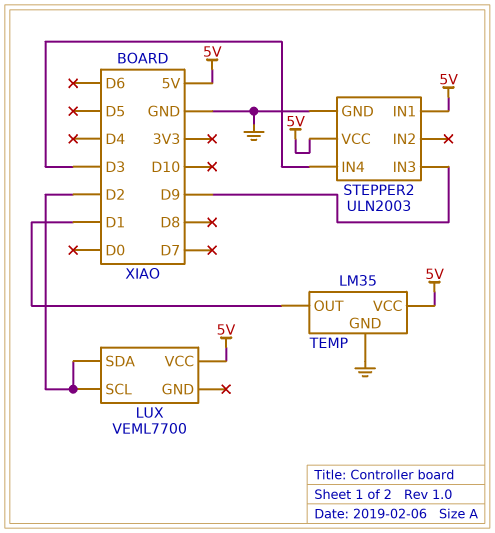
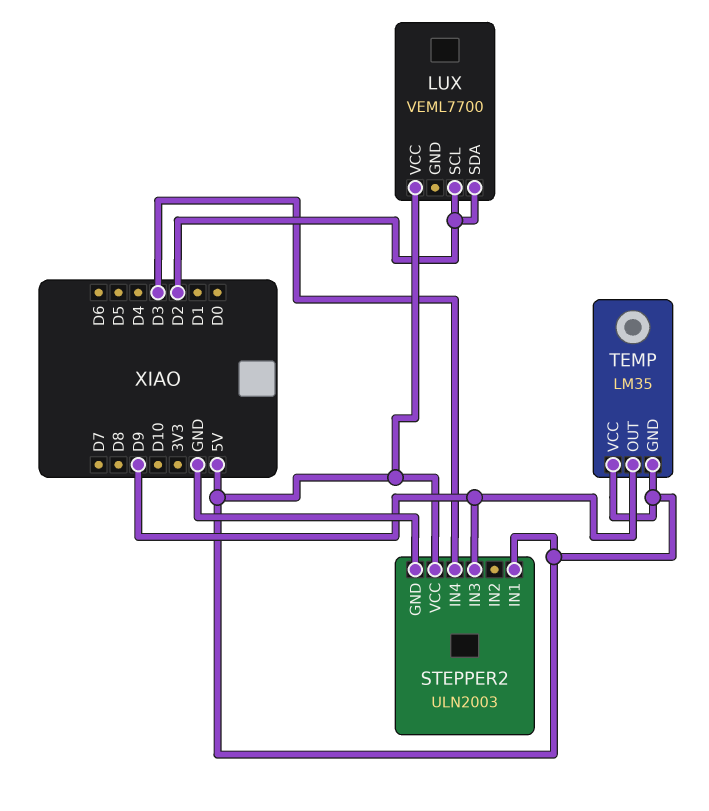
TEMP pin GND: GND -> 5V
TEMP pin OUT: D1 -> D9

